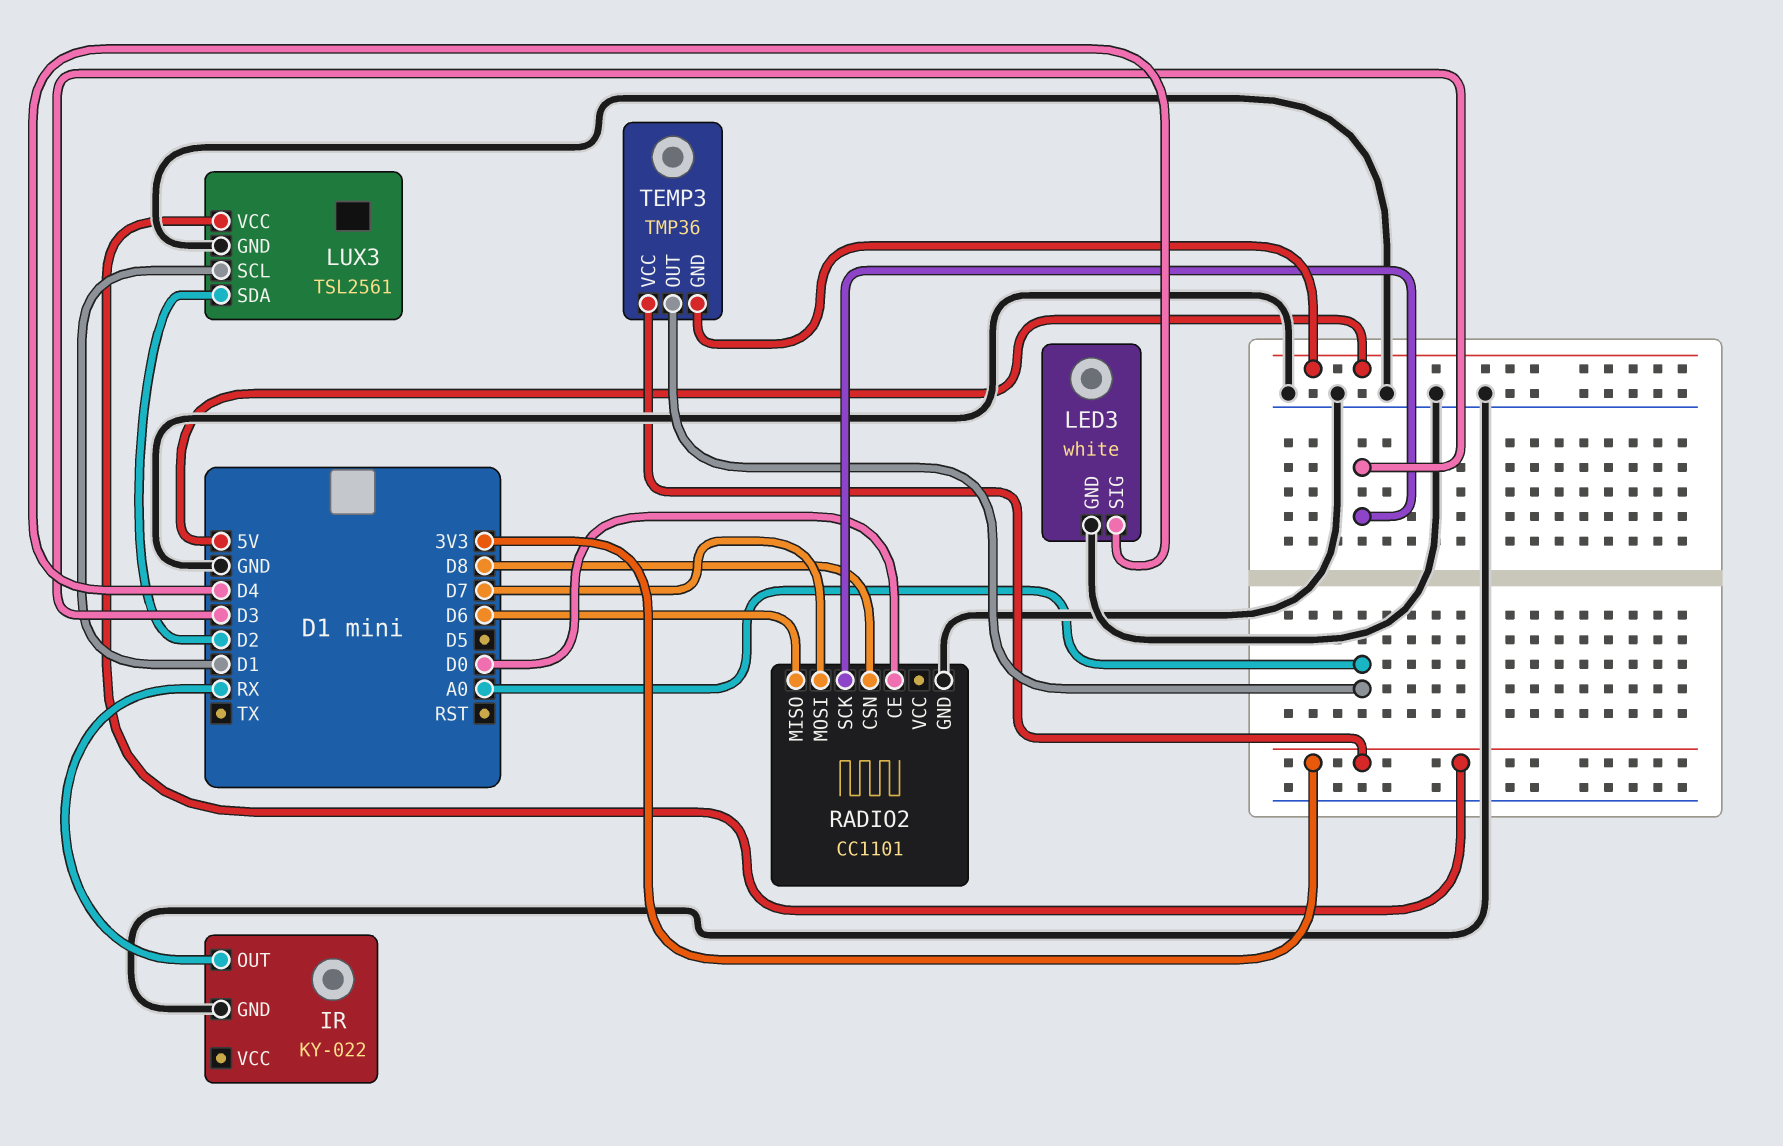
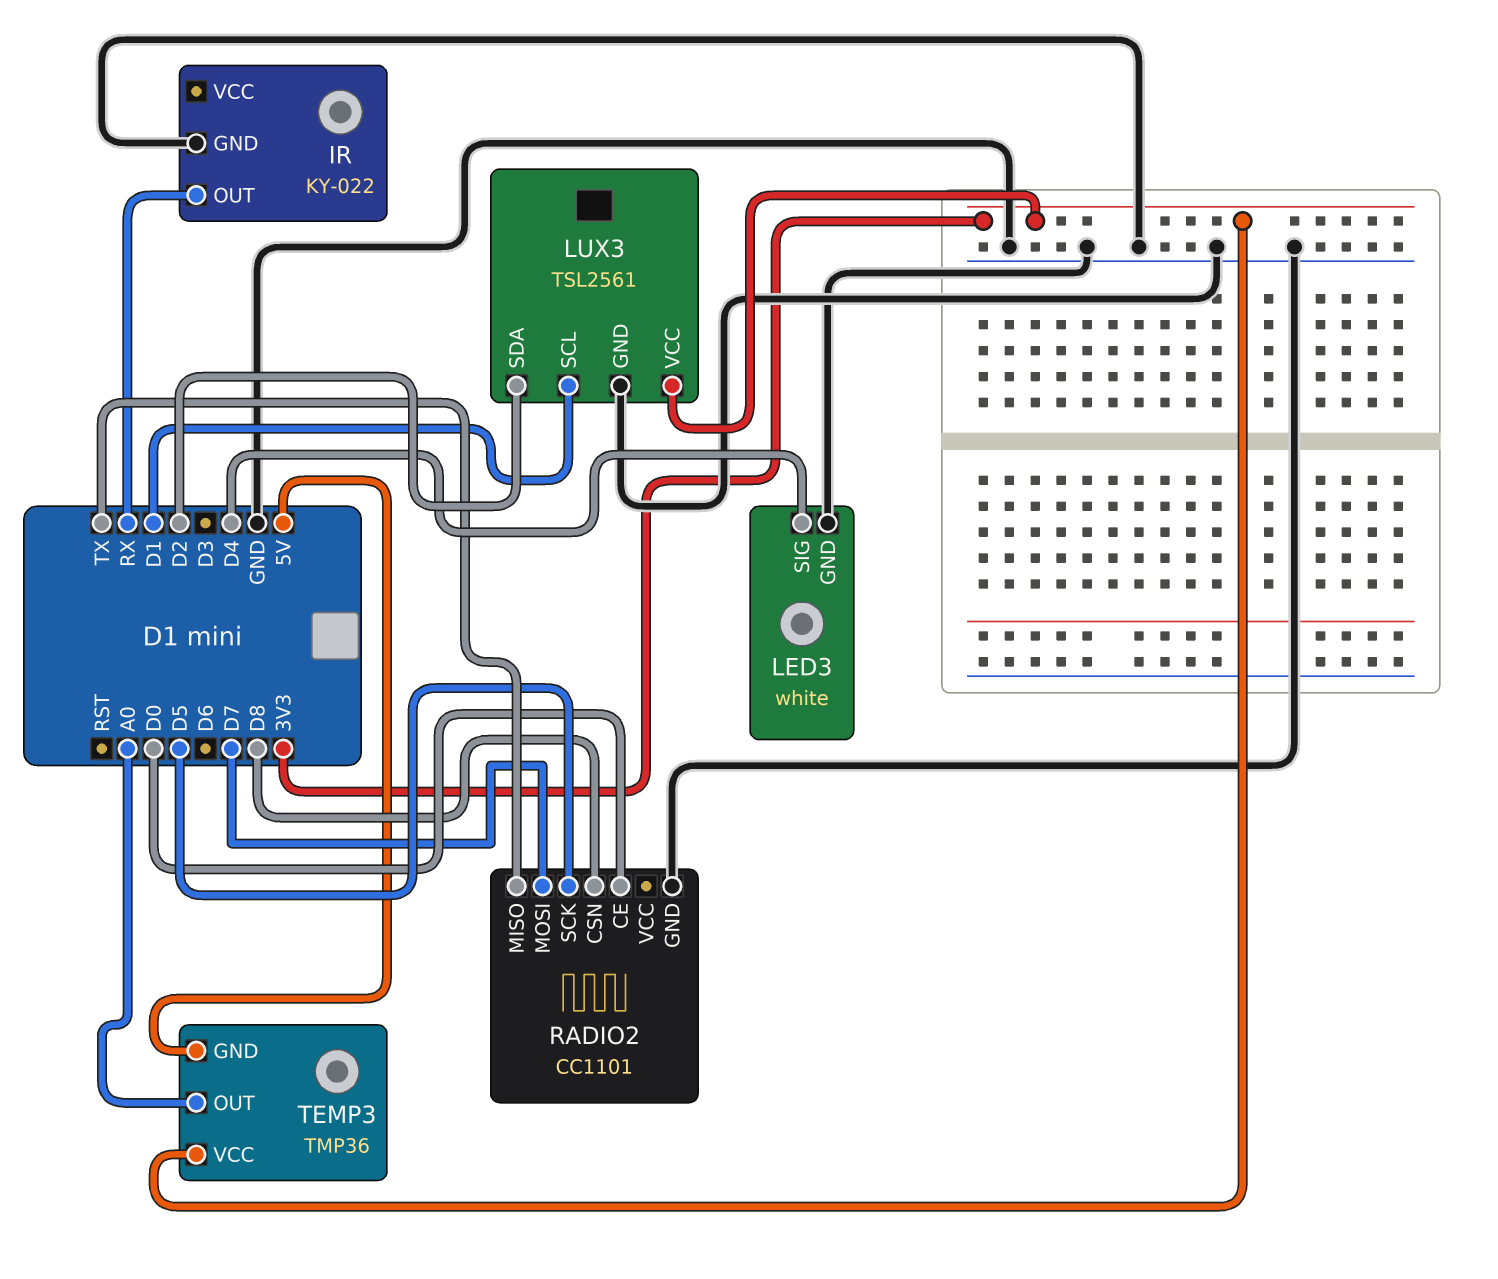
RADIO2 pin MISO: D6 -> TX
RADIO2 pin SCK: D3 -> D5

